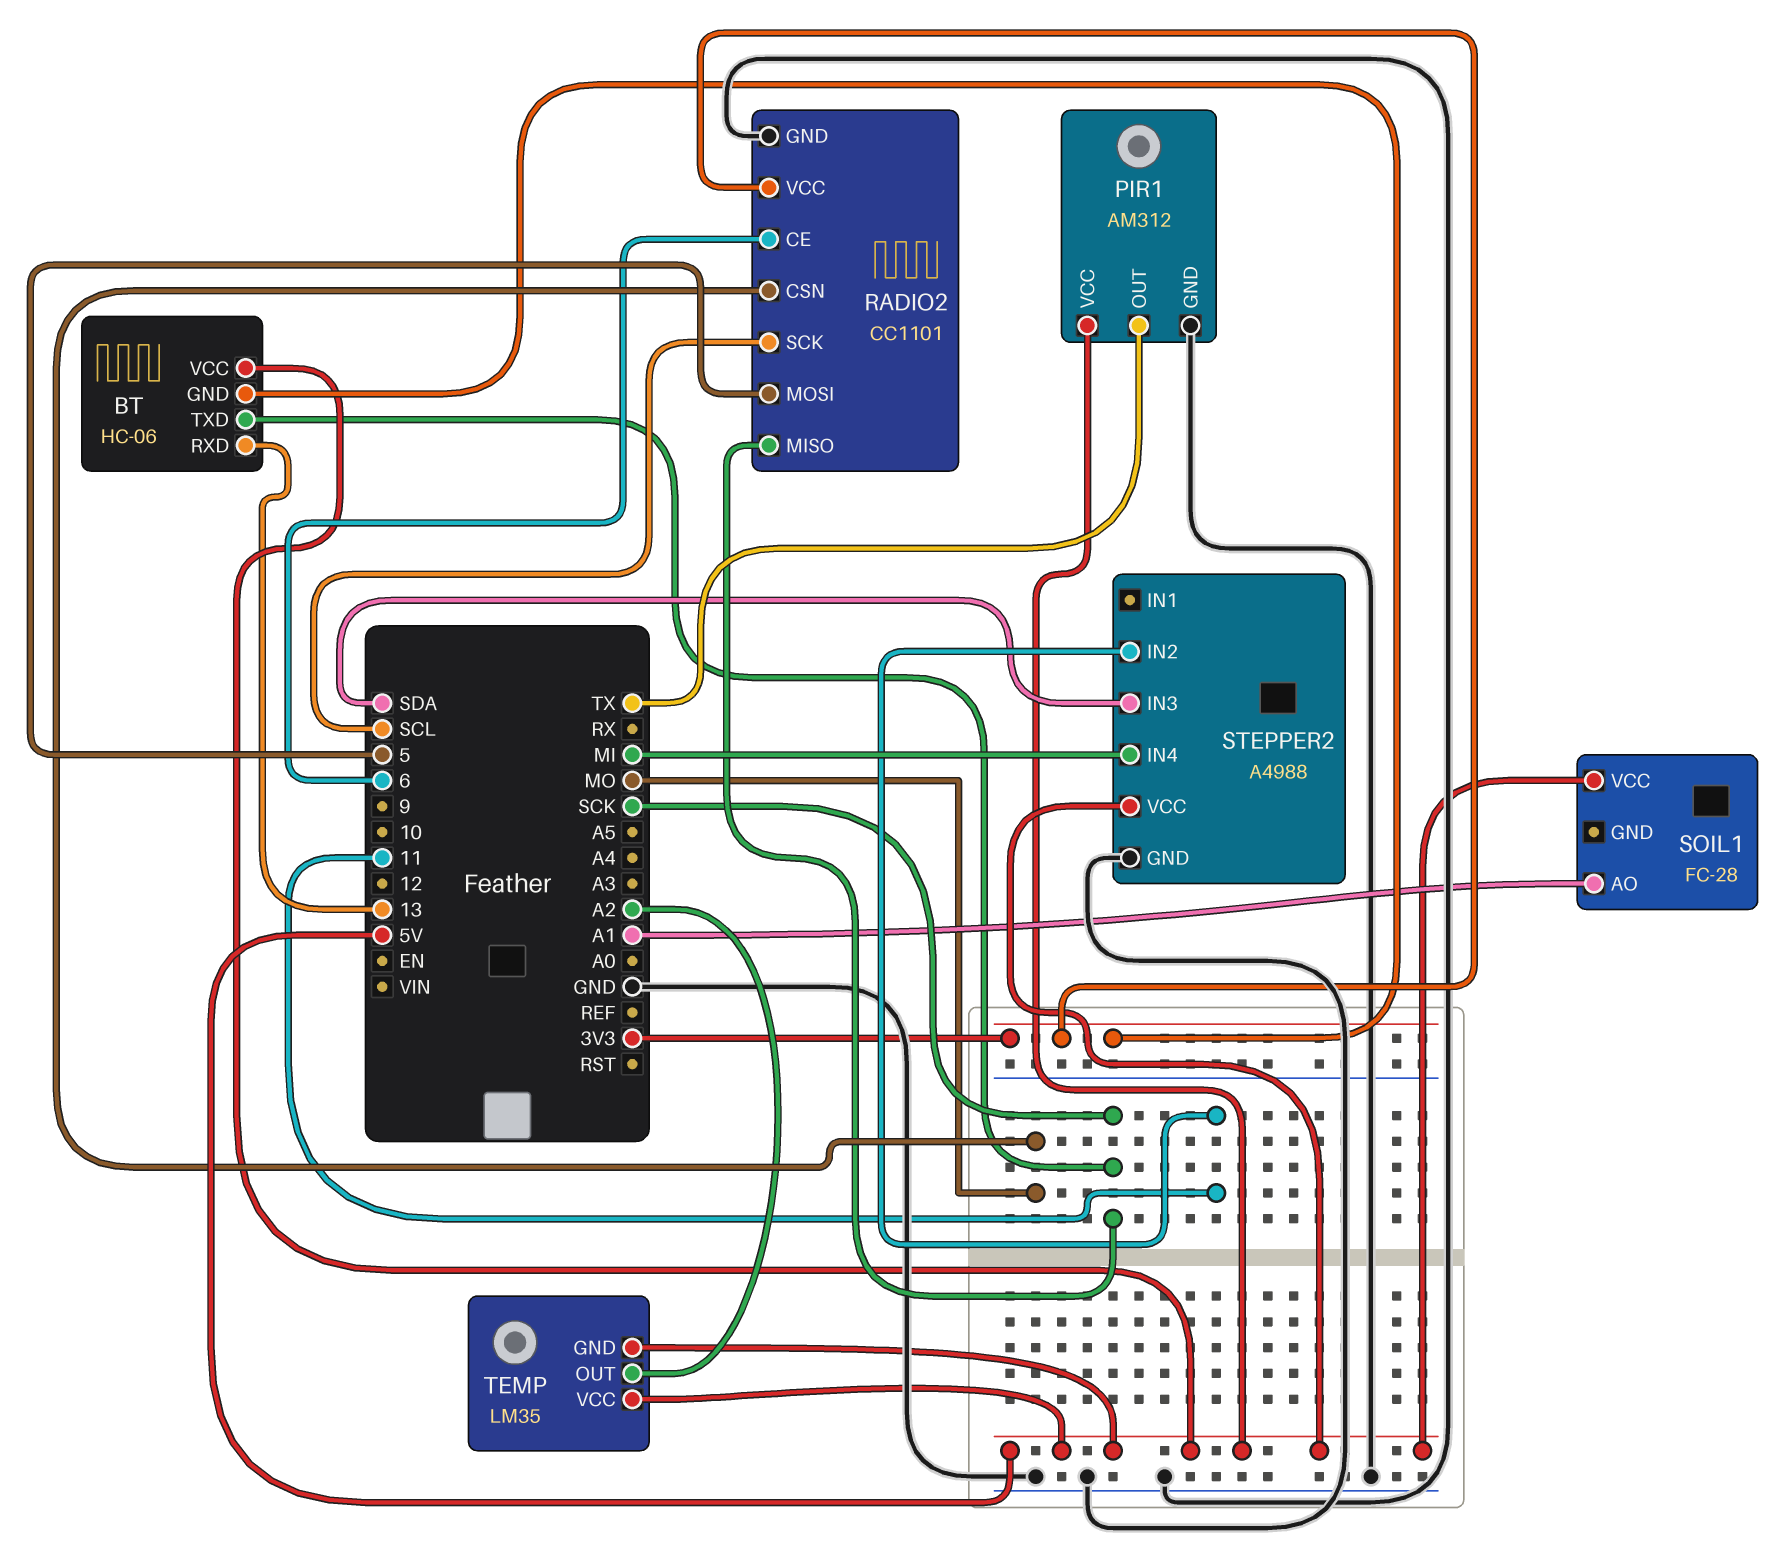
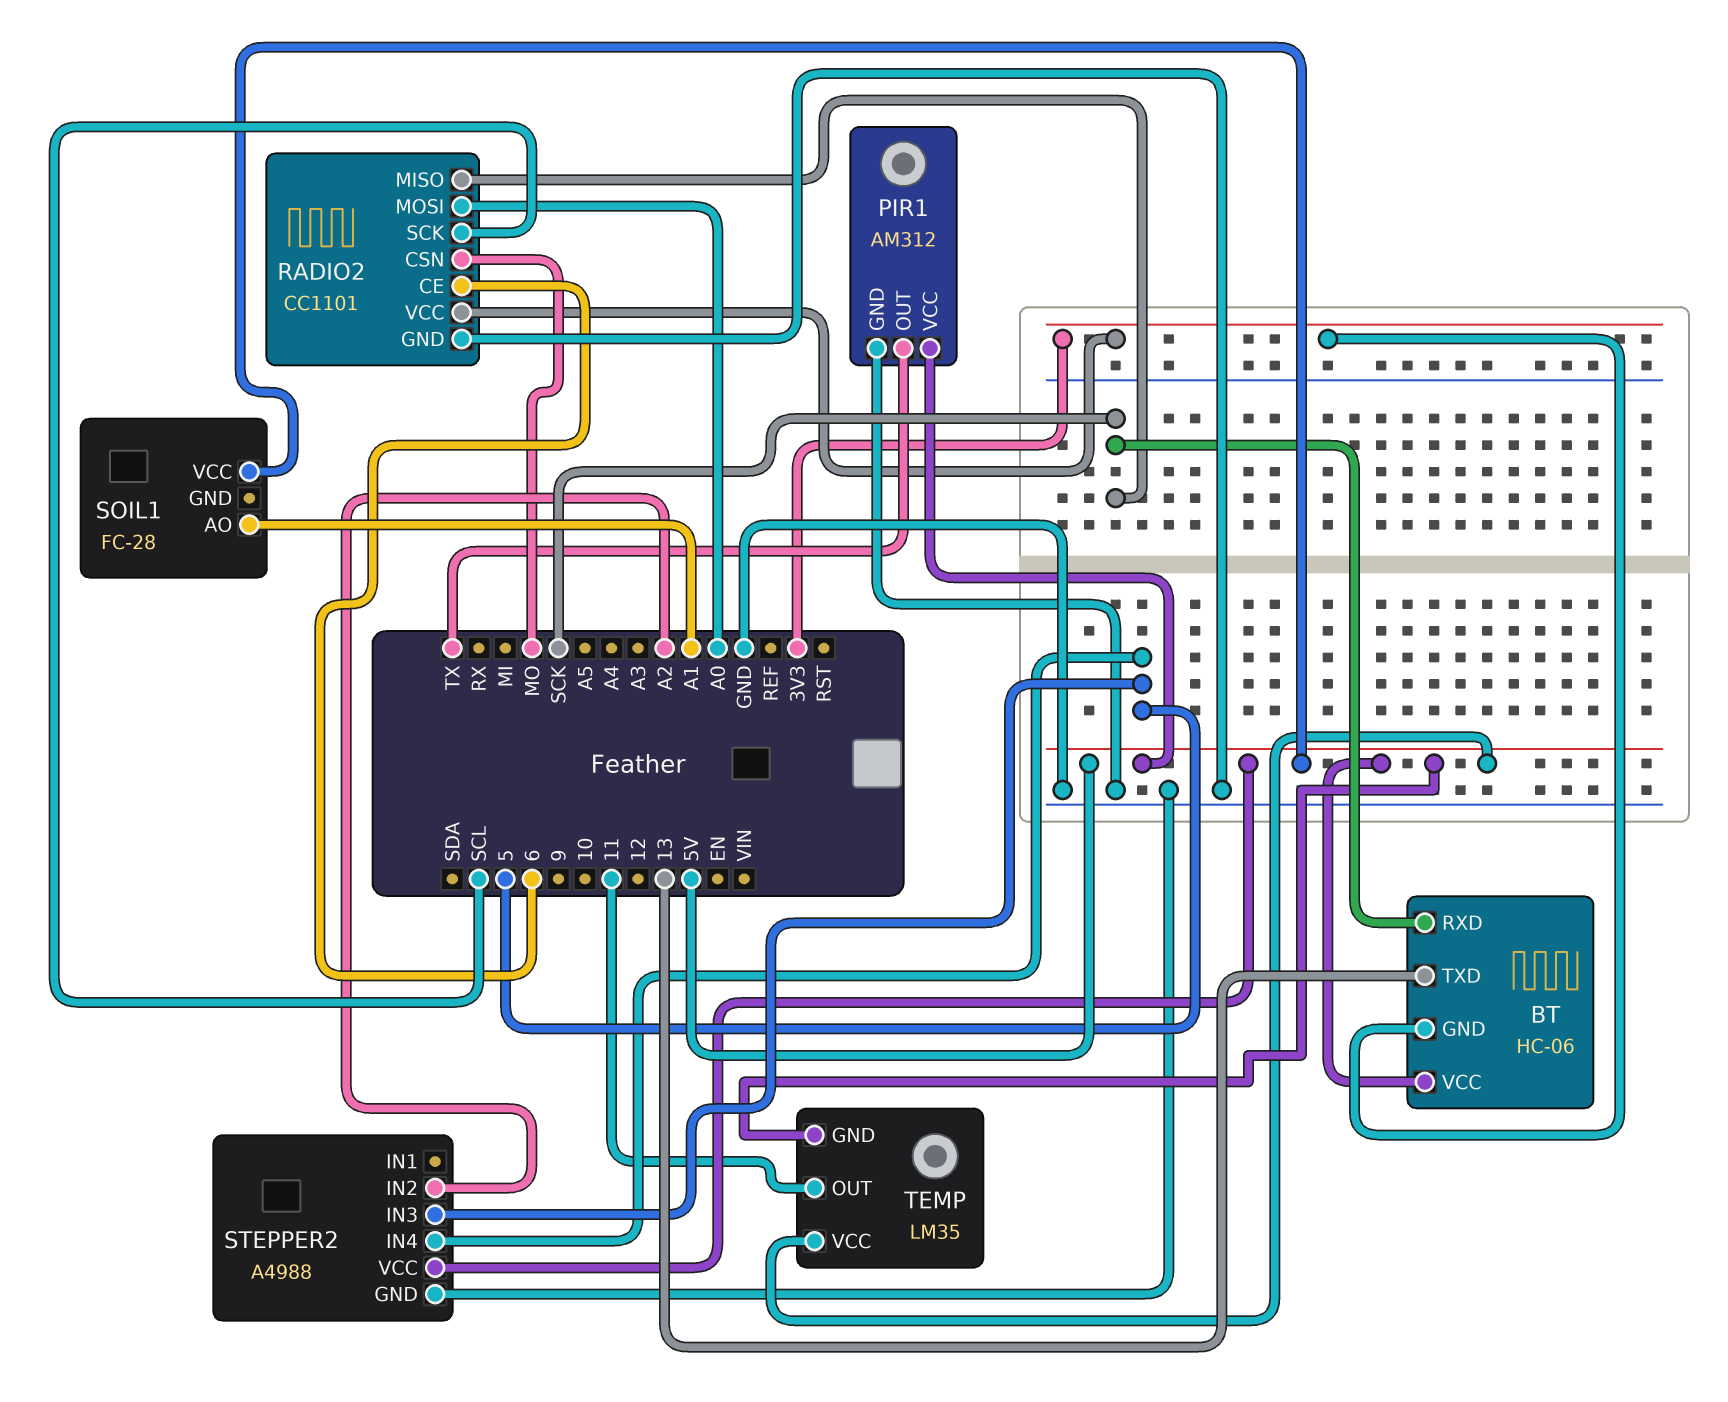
BT pin RXD: 13 -> SCK
BT pin TXD: SCK -> 13
RADIO2 pin MOSI: 5 -> A0
STEPPER2 pin IN2: 11 -> A2
STEPPER2 pin IN3: SDA -> 5
STEPPER2 pin IN4: MI -> 5
TEMP pin OUT: A2 -> 11

